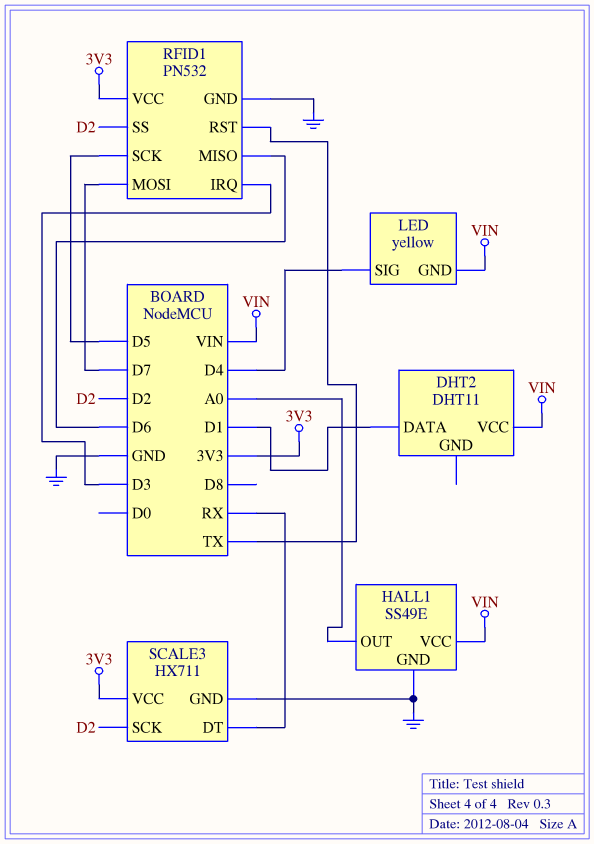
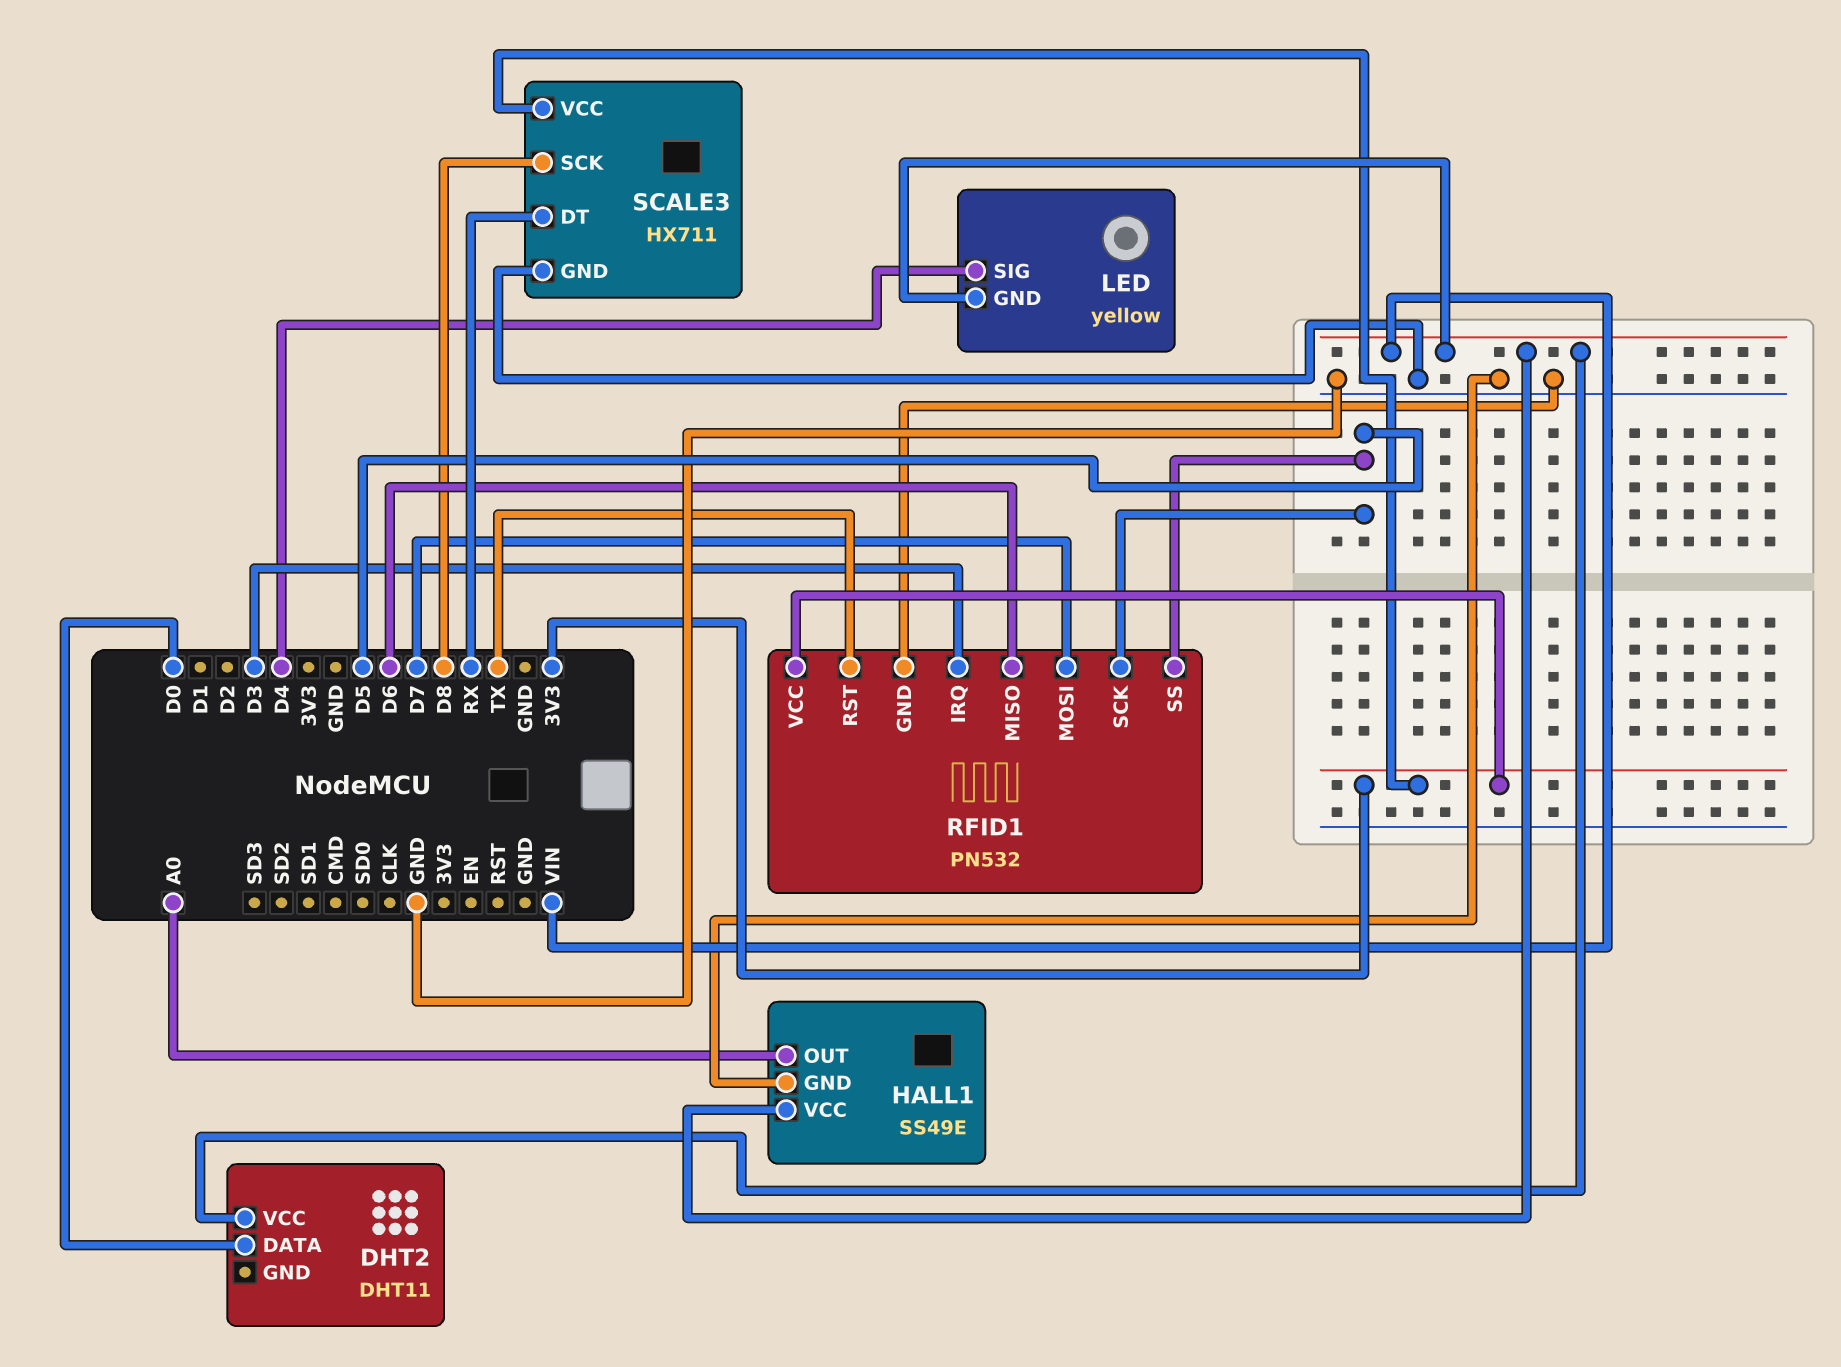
DHT2 pin DATA: D1 -> D0
RFID1 pin SS: D2 -> D5
SCALE3 pin SCK: D2 -> D8

